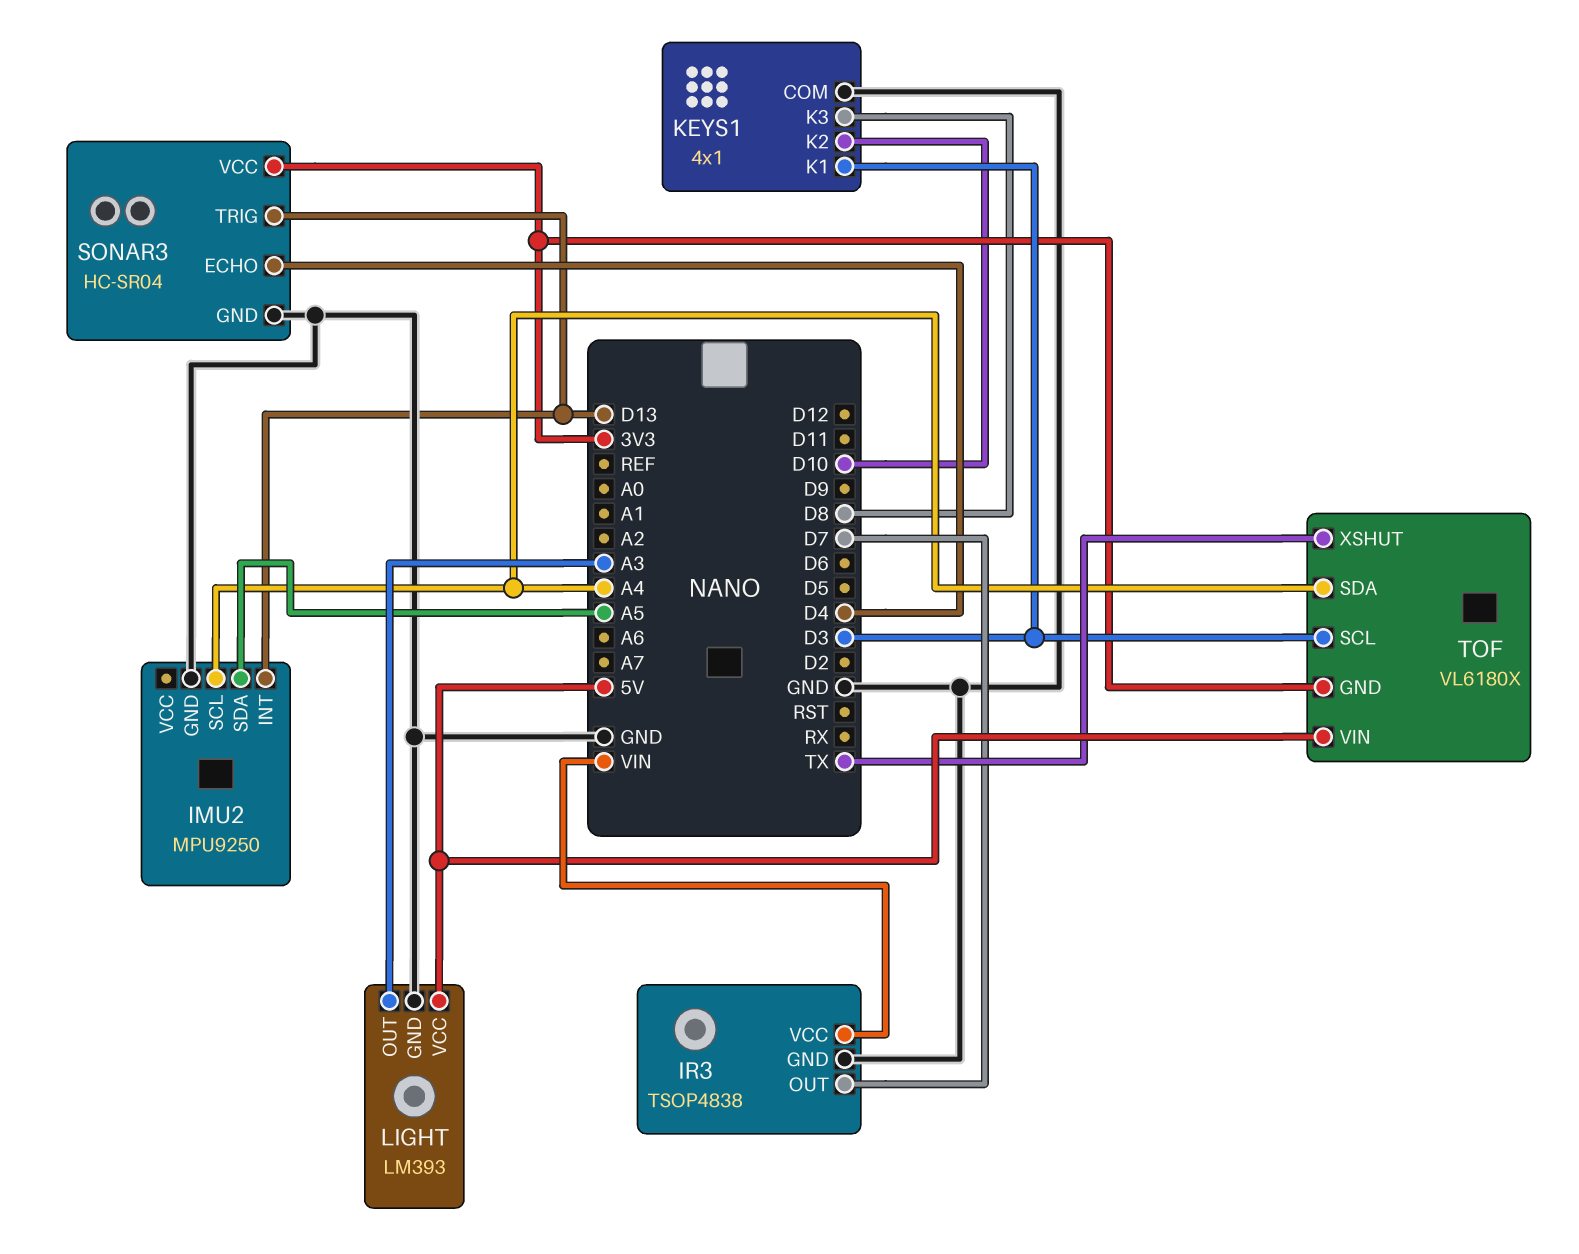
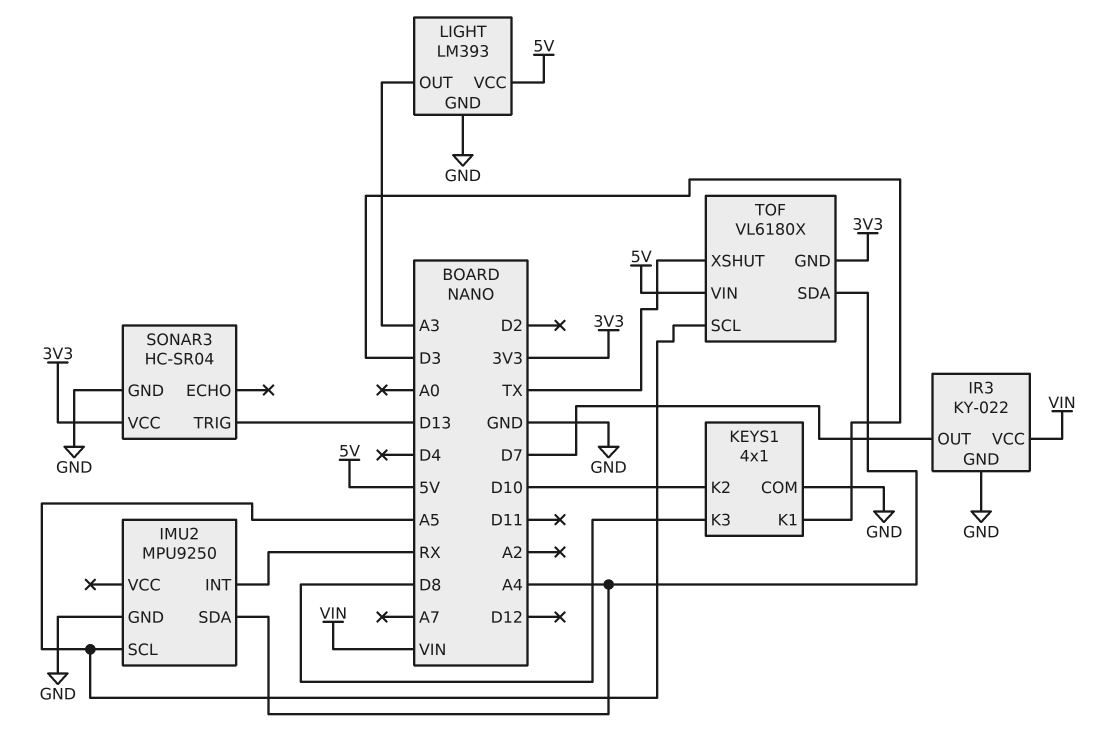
IMU2 pin INT: D13 -> RX
IMU2 pin SCL: A4 -> A5
IMU2 pin SDA: A5 -> A4
IR3: TSOP4838 -> KY-022
SONAR3 pin ECHO: D4 -> none
TOF pin SCL: D3 -> A5

